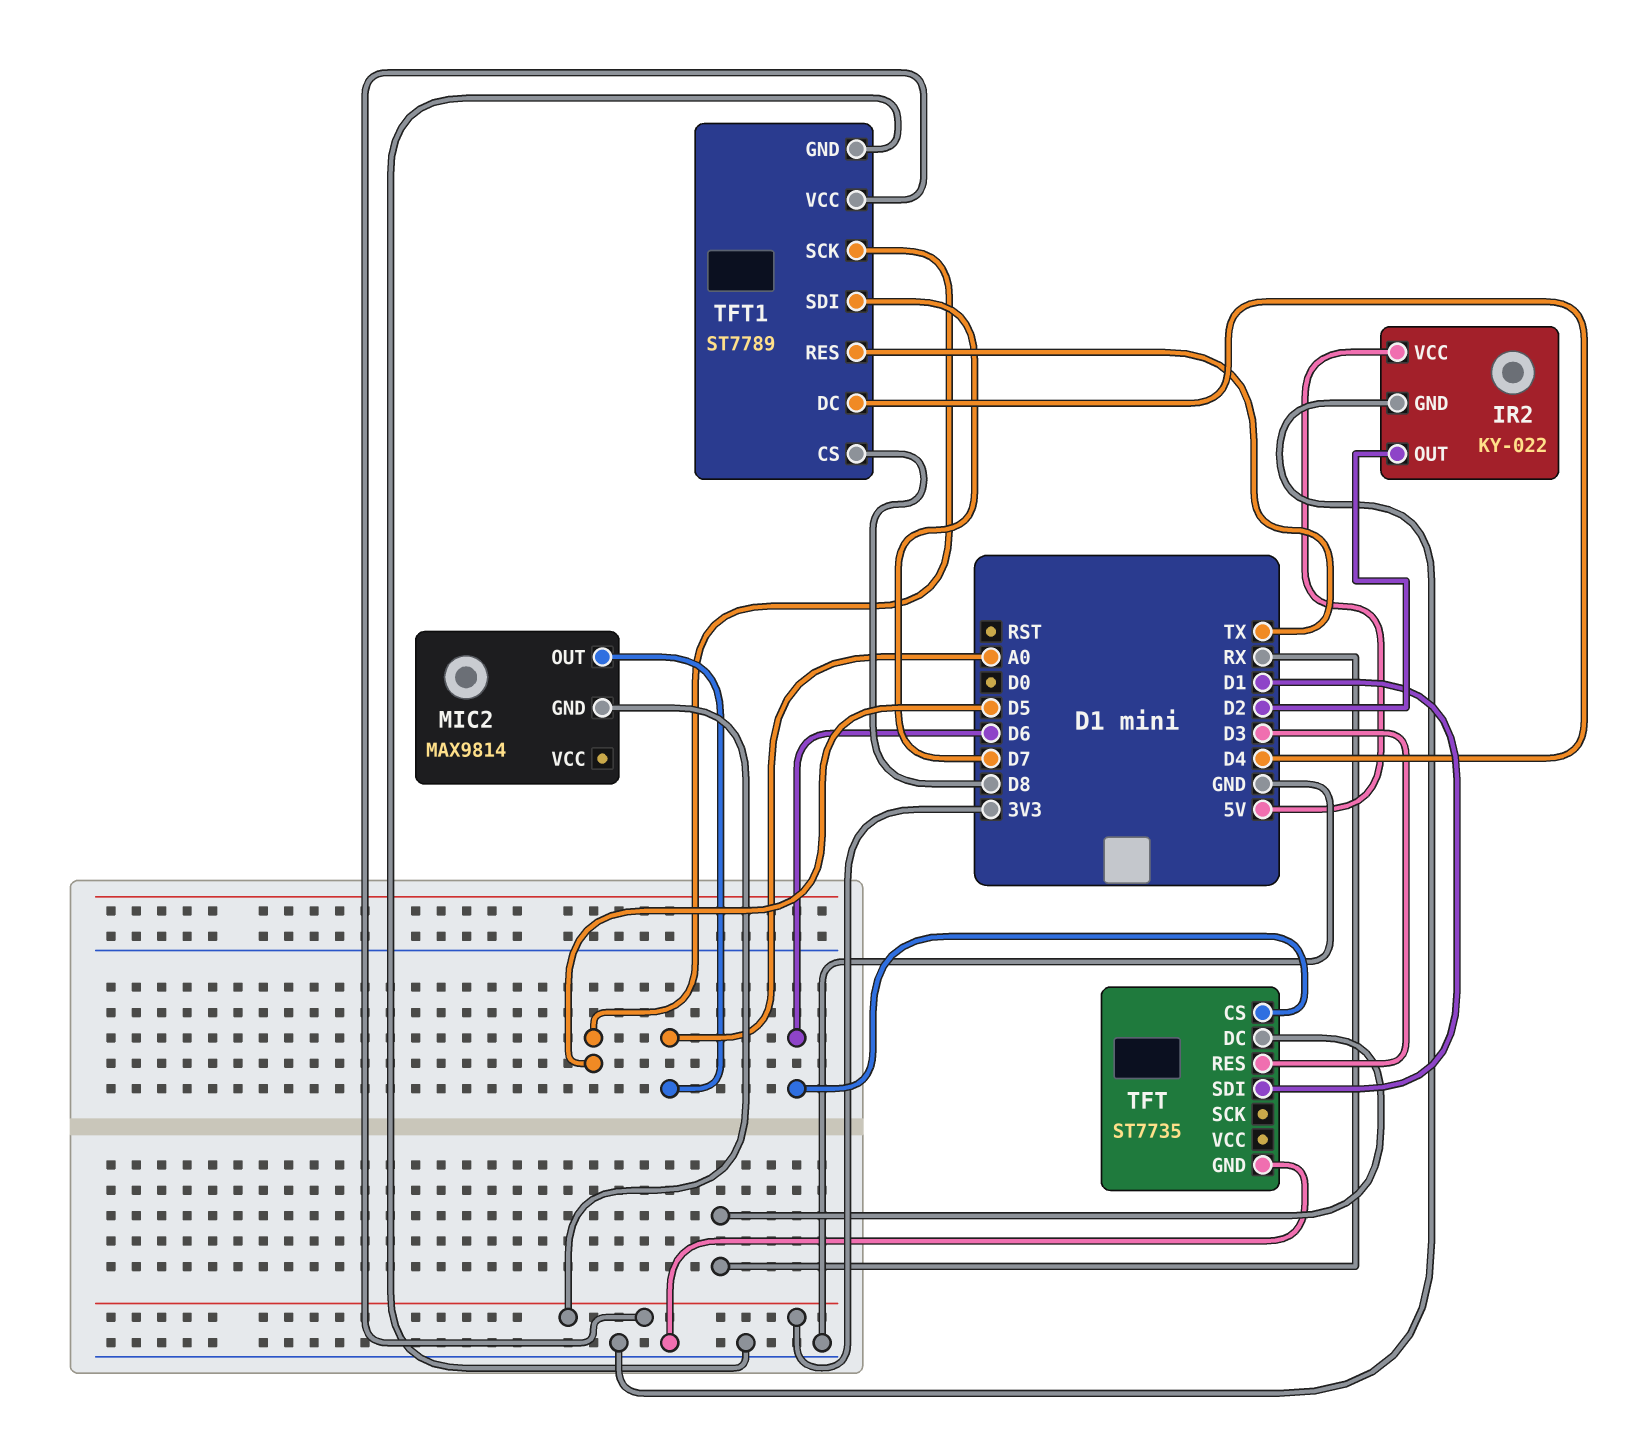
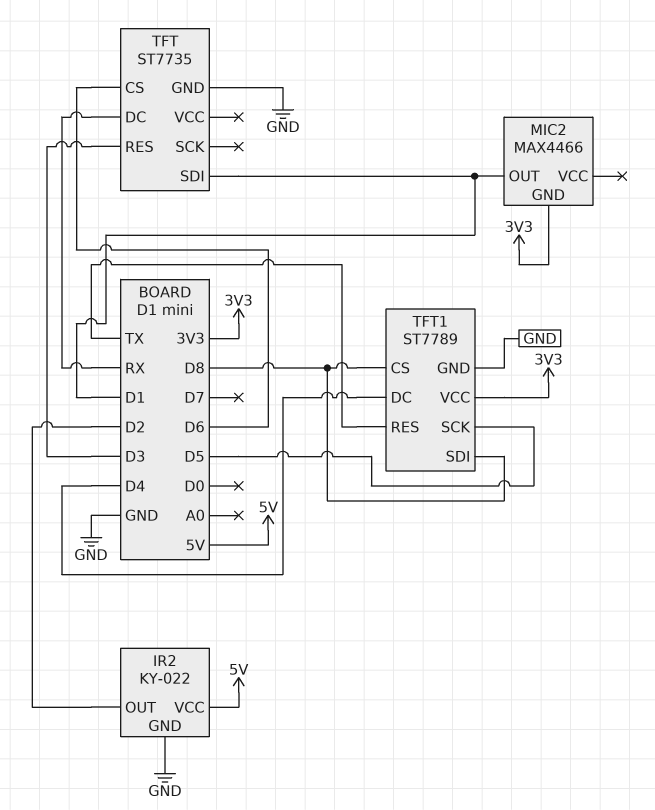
MIC2: MAX9814 -> MAX4466
MIC2 pin OUT: A0 -> D1
TFT1 pin SDI: D7 -> D8

